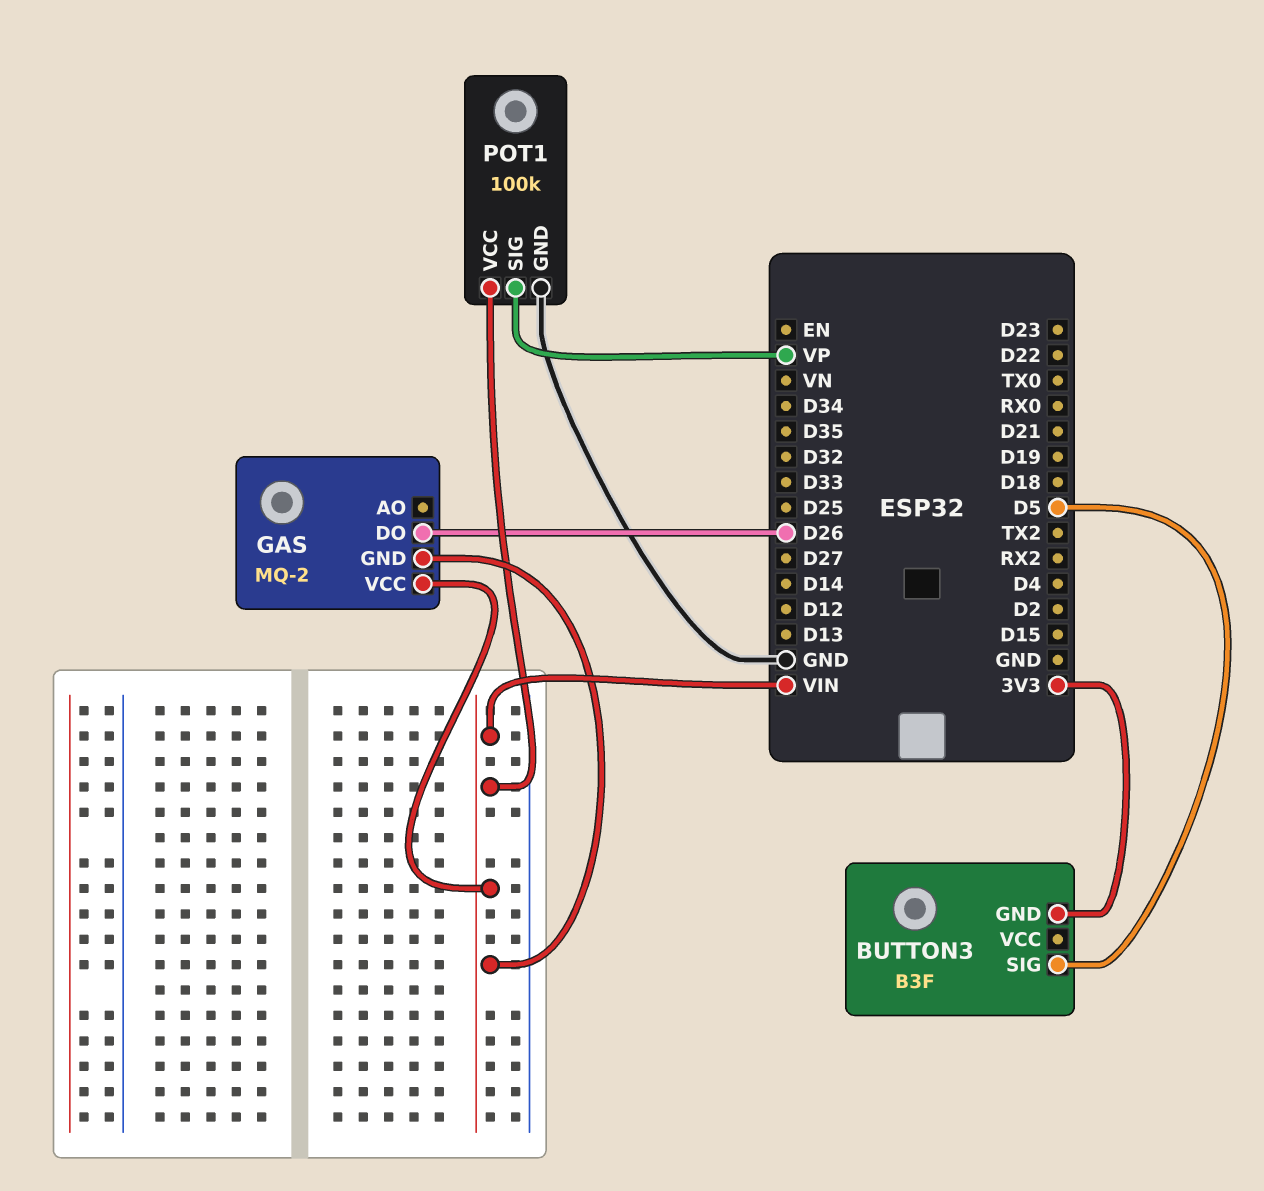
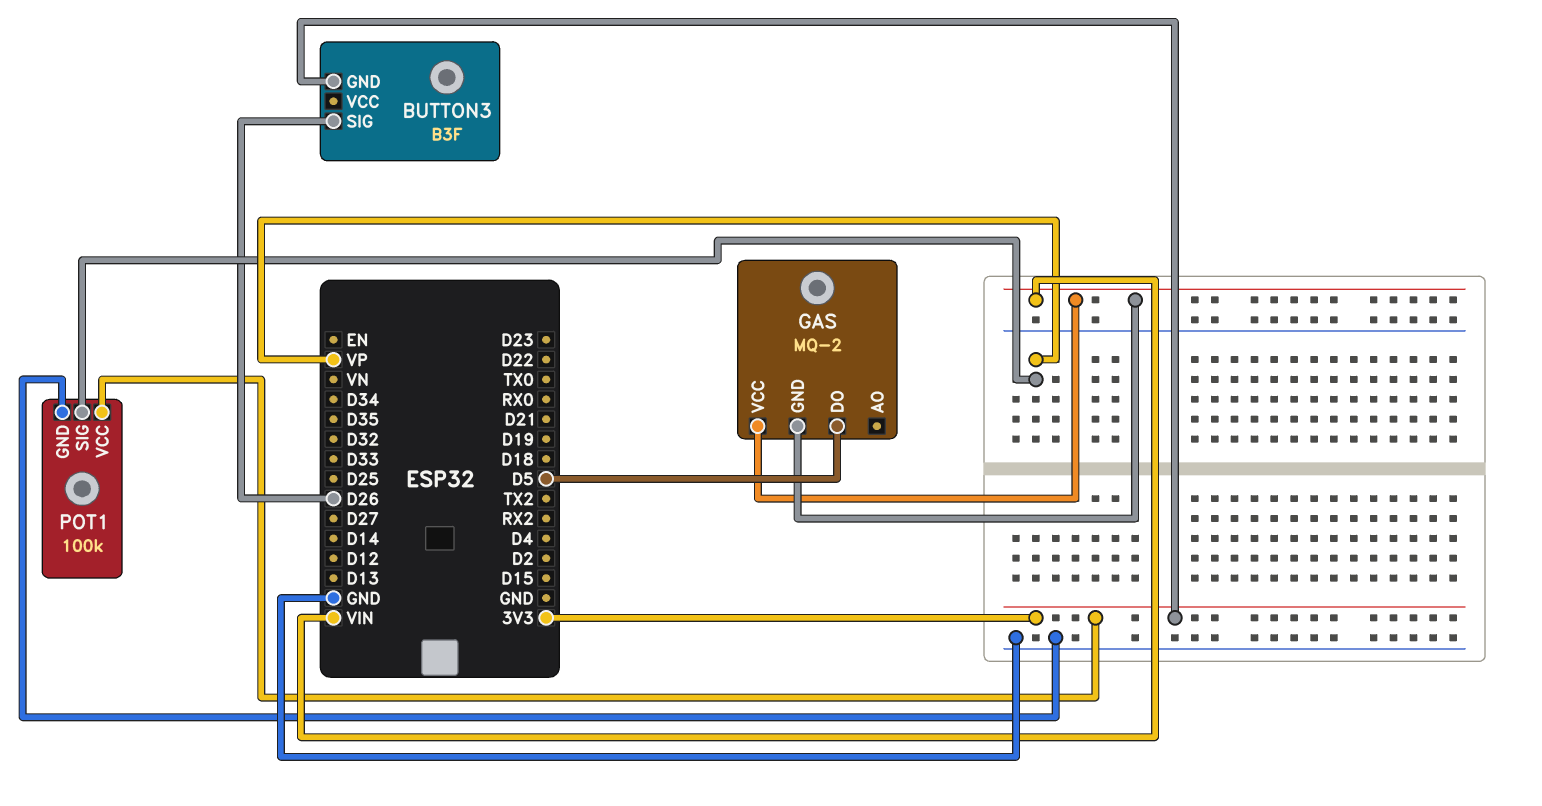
BUTTON3 pin SIG: D5 -> D26
GAS pin DO: D26 -> D5
POT1 pin VCC: VIN -> 3V3

